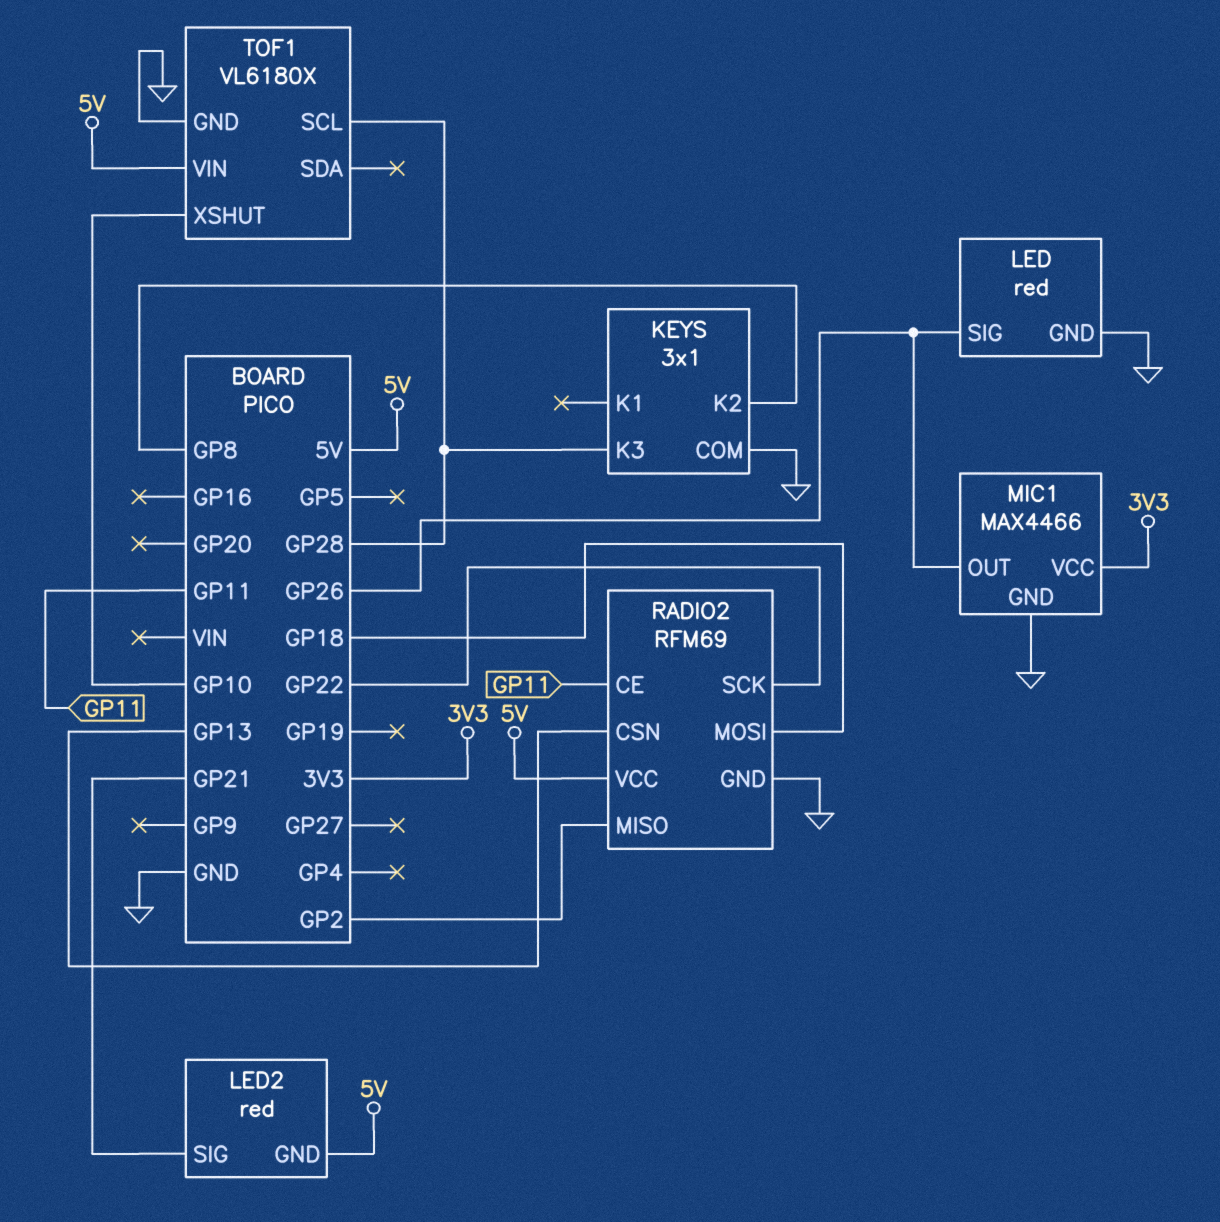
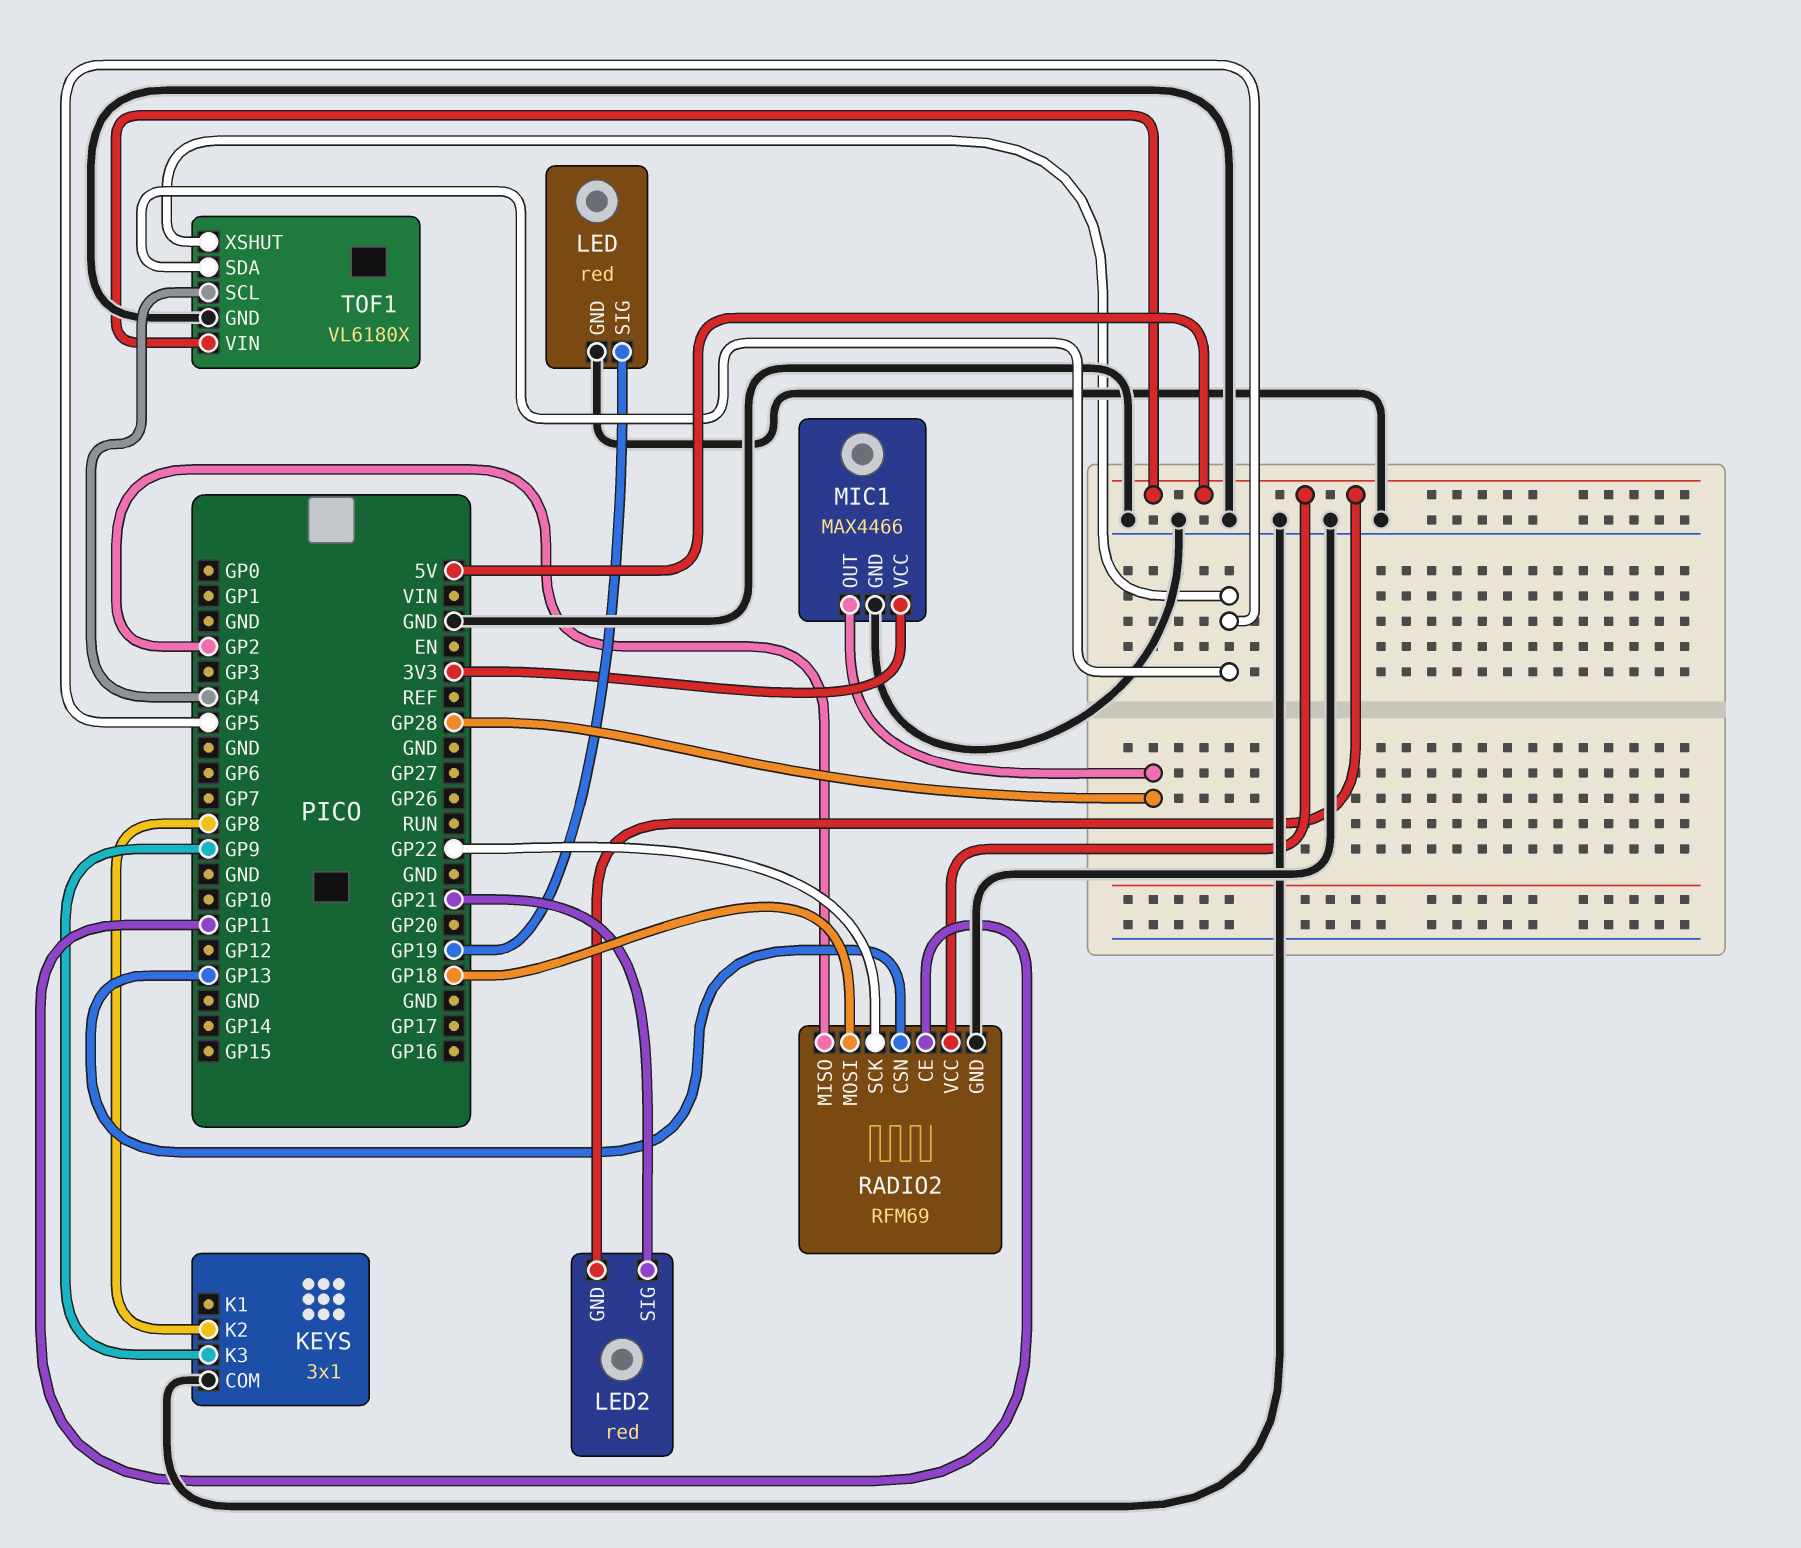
KEYS pin K3: GP28 -> GP9
LED pin SIG: GP26 -> GP19
MIC1 pin OUT: GP26 -> GP28
TOF1 pin SCL: GP28 -> GP4
TOF1 pin SDA: none -> GP5
TOF1 pin XSHUT: GP10 -> GP5

